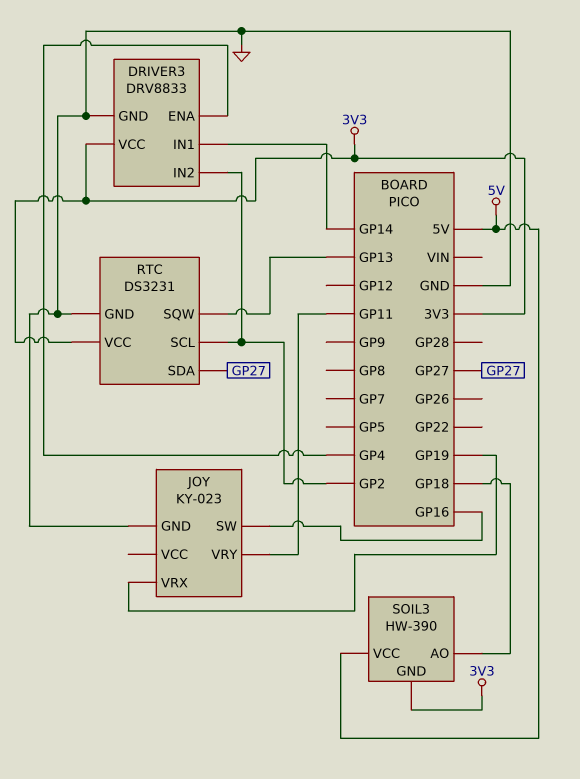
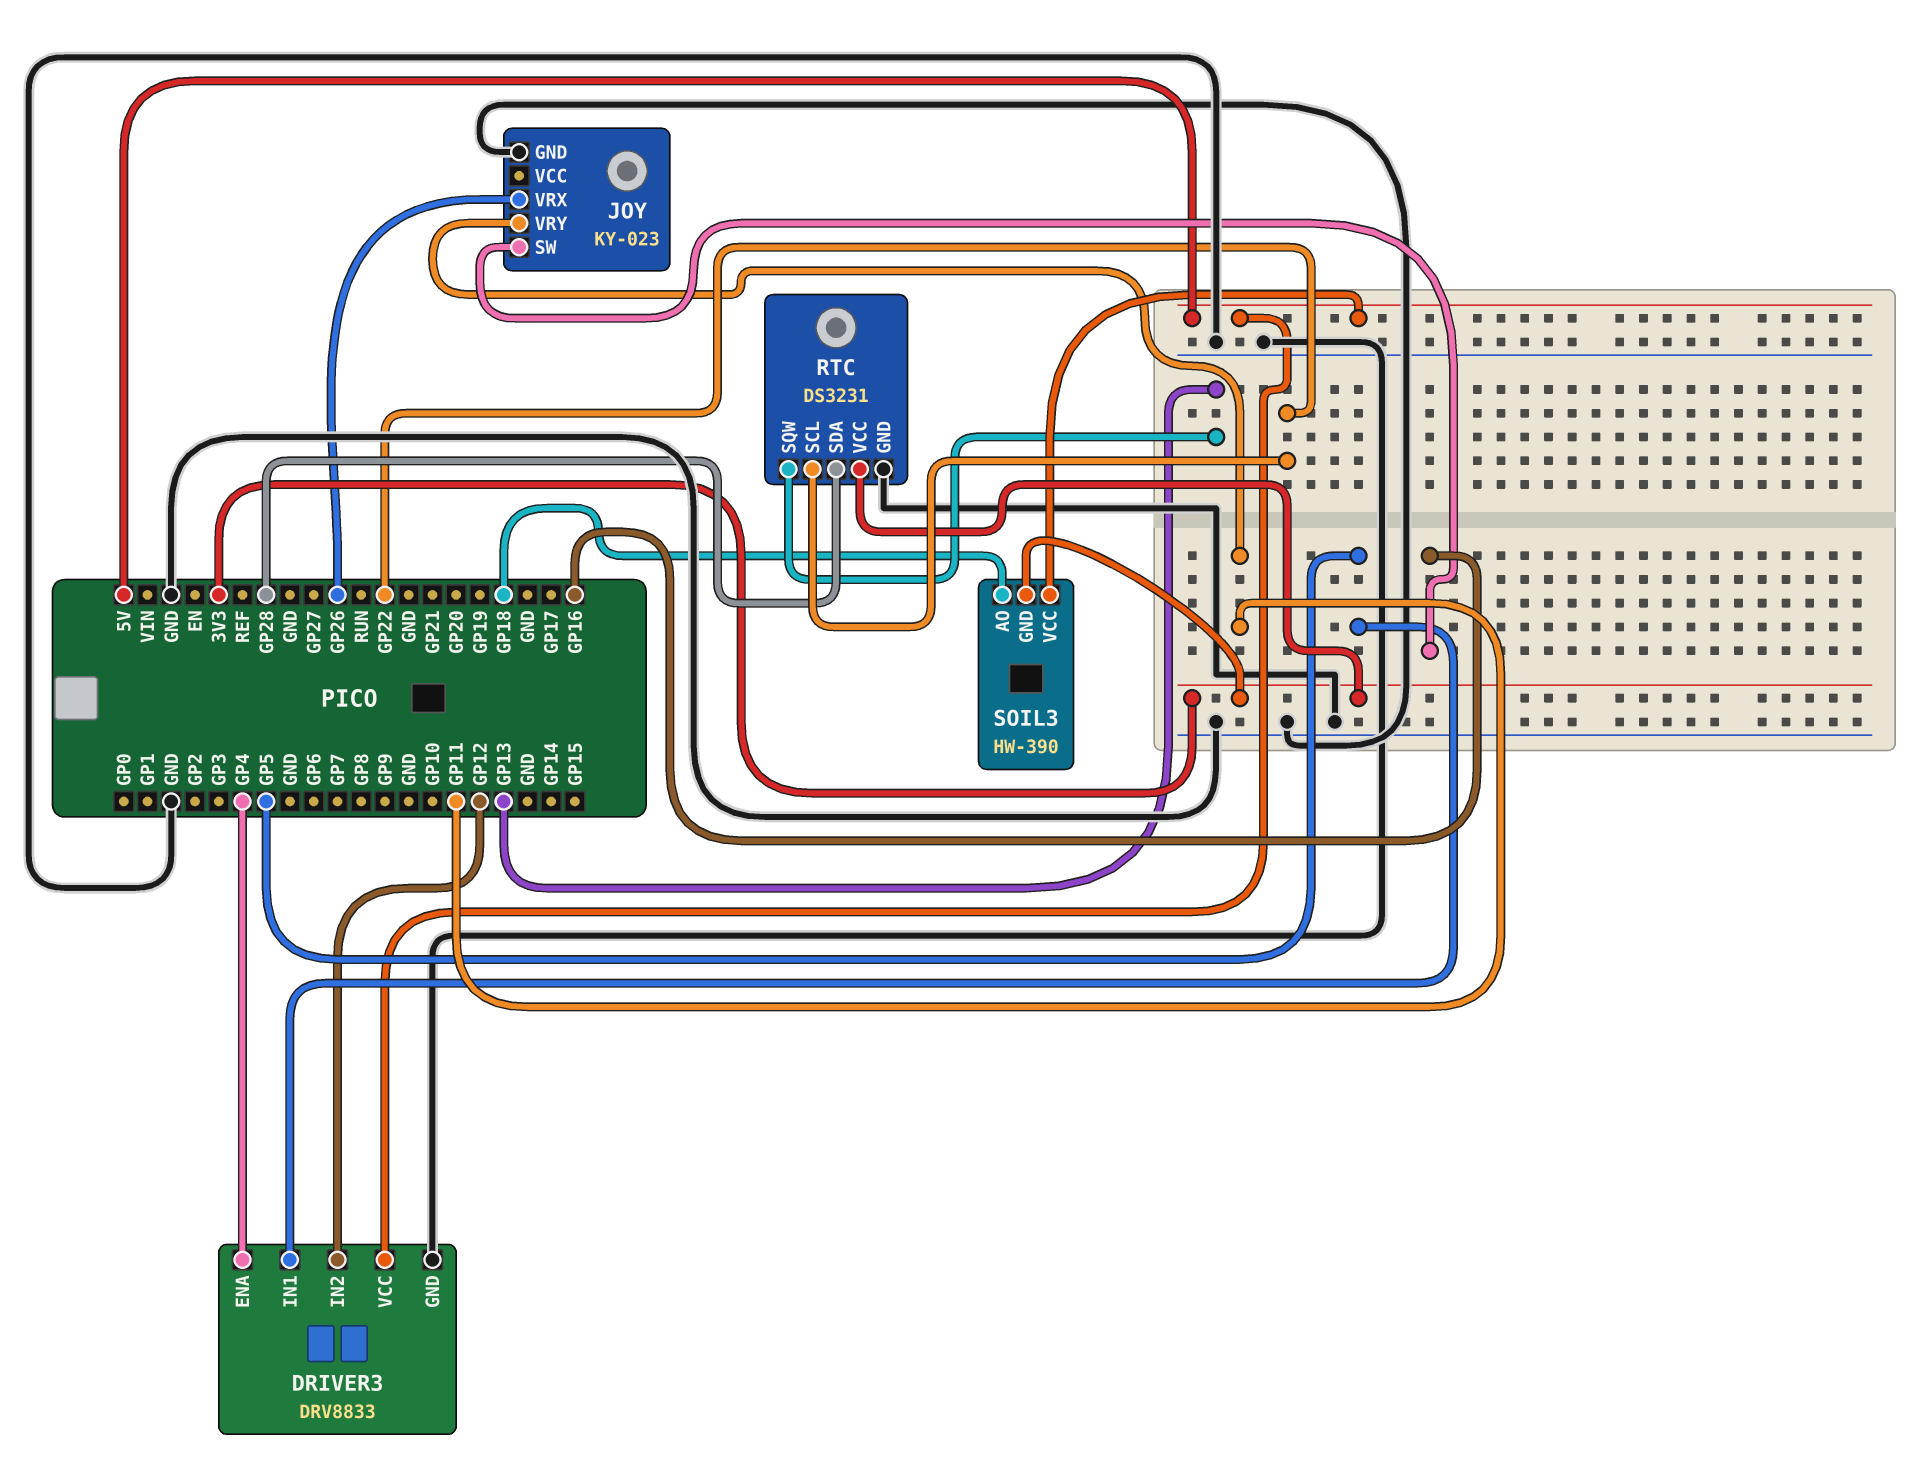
DRIVER3 pin IN1: GP14 -> GP5
DRIVER3 pin IN2: GP2 -> GP12
DRIVER3 pin VCC: 3V3 -> 5V
JOY pin VRX: GP19 -> GP26
RTC pin SCL: GP2 -> GP22
RTC pin SDA: GP27 -> GP28

